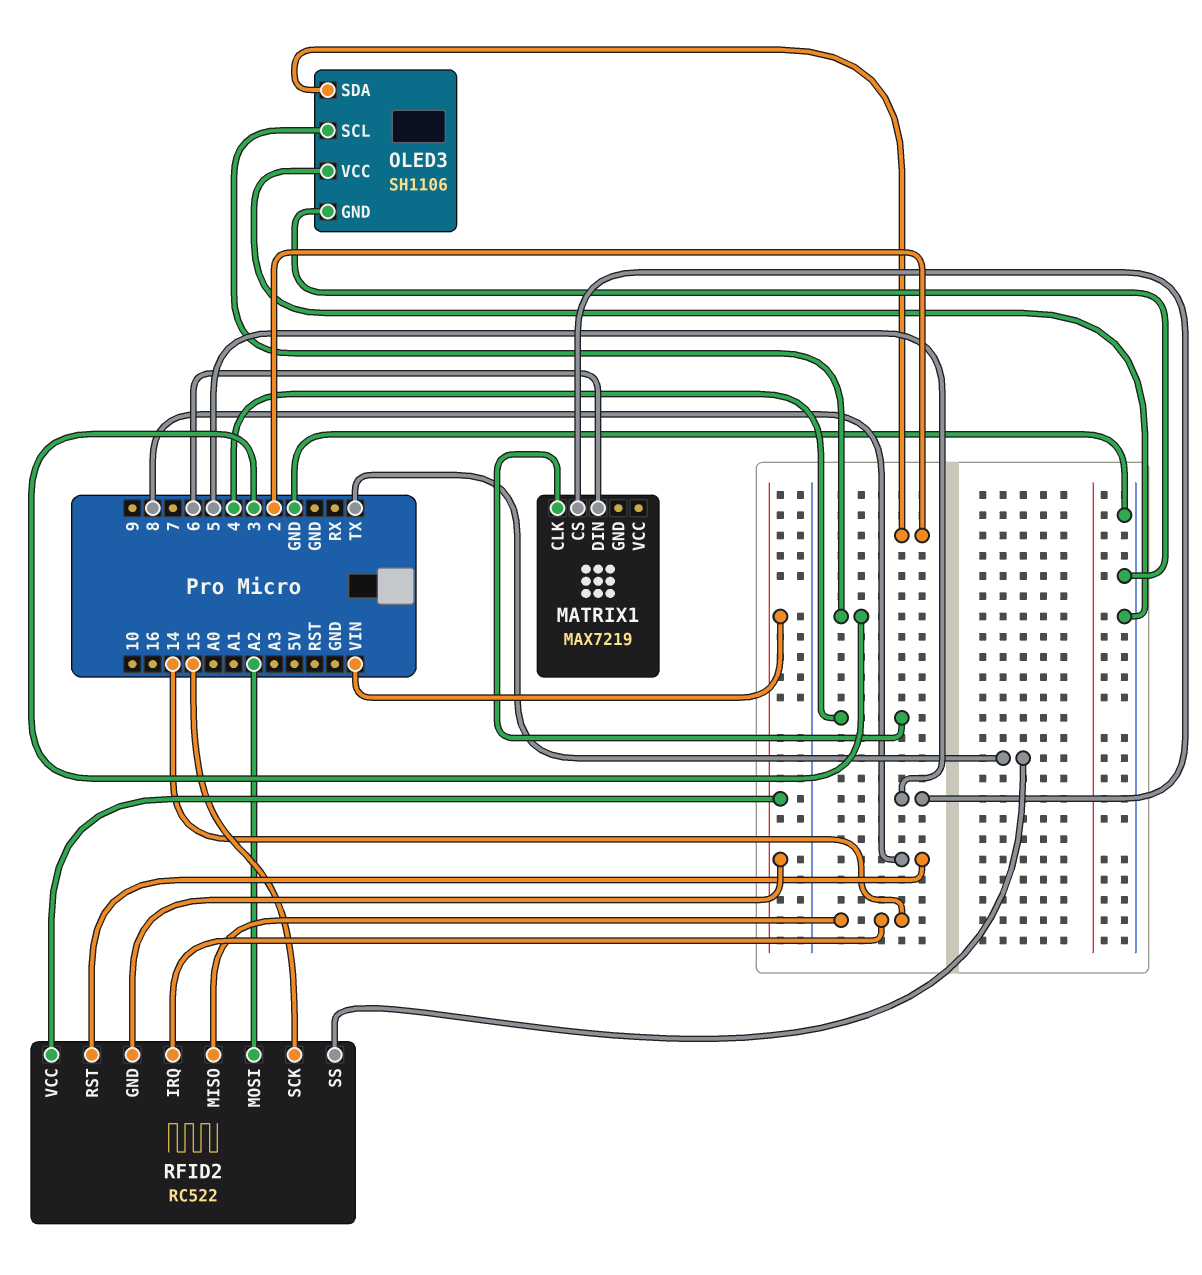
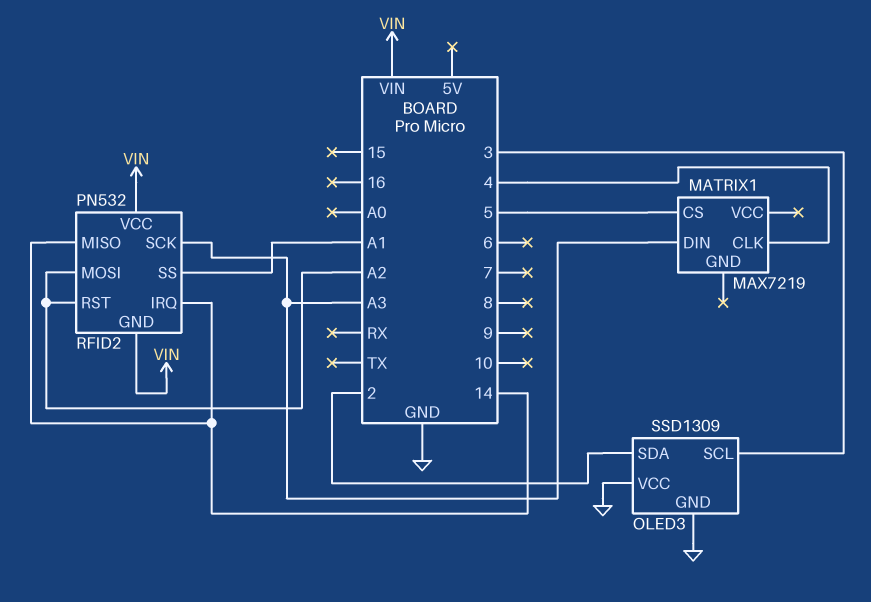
MATRIX1 pin DIN: 6 -> A3
OLED3: SH1106 -> SSD1309
RFID2: RC522 -> PN532
RFID2 pin RST: 8 -> A2
RFID2 pin SCK: 15 -> A3
RFID2 pin SS: TX -> A1

